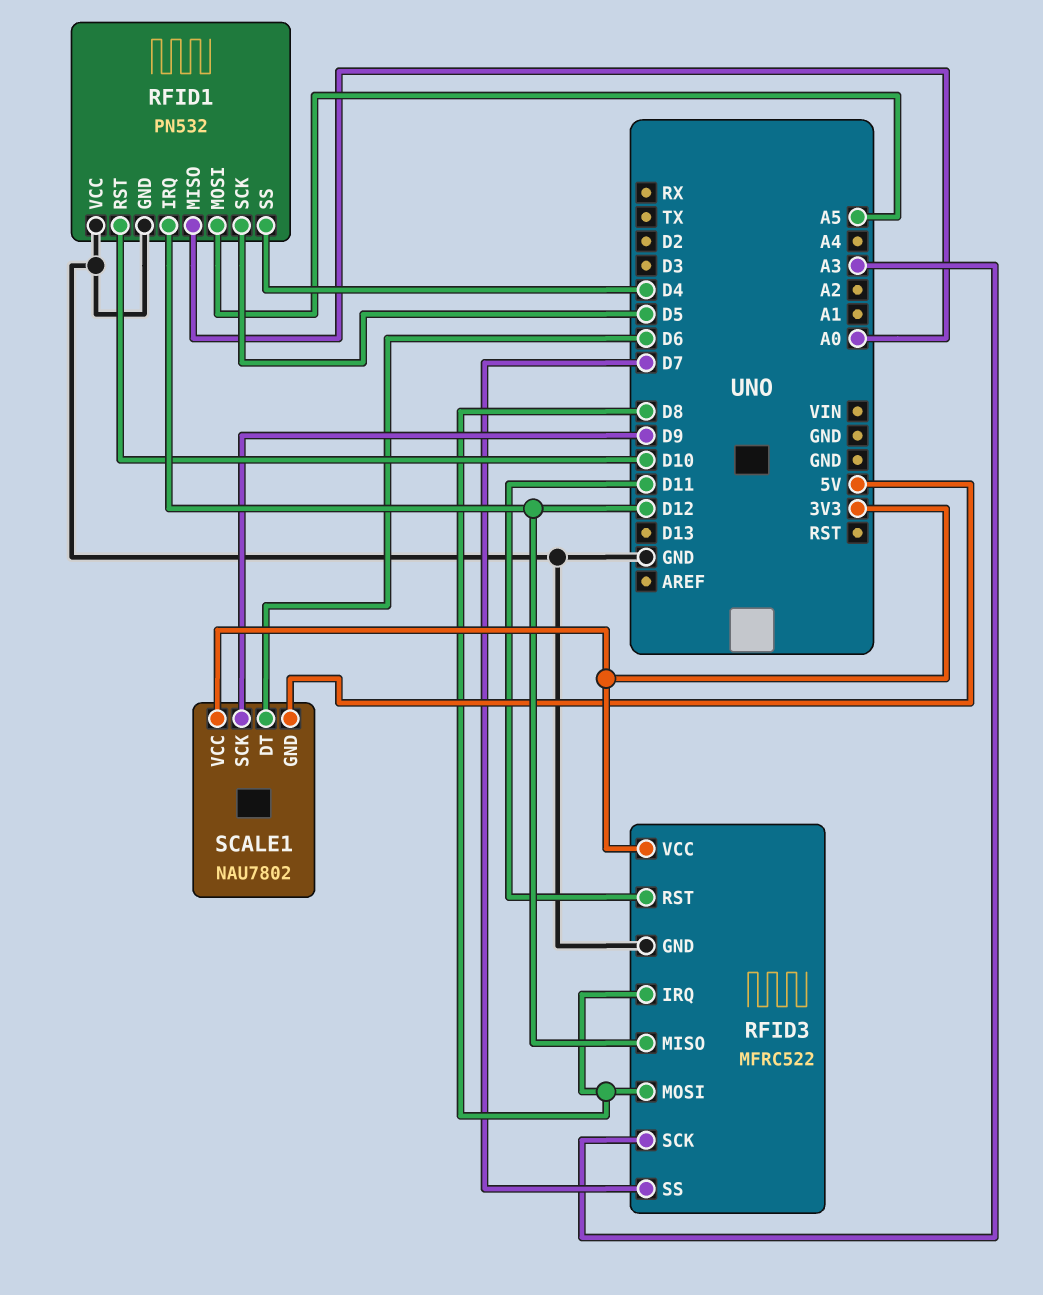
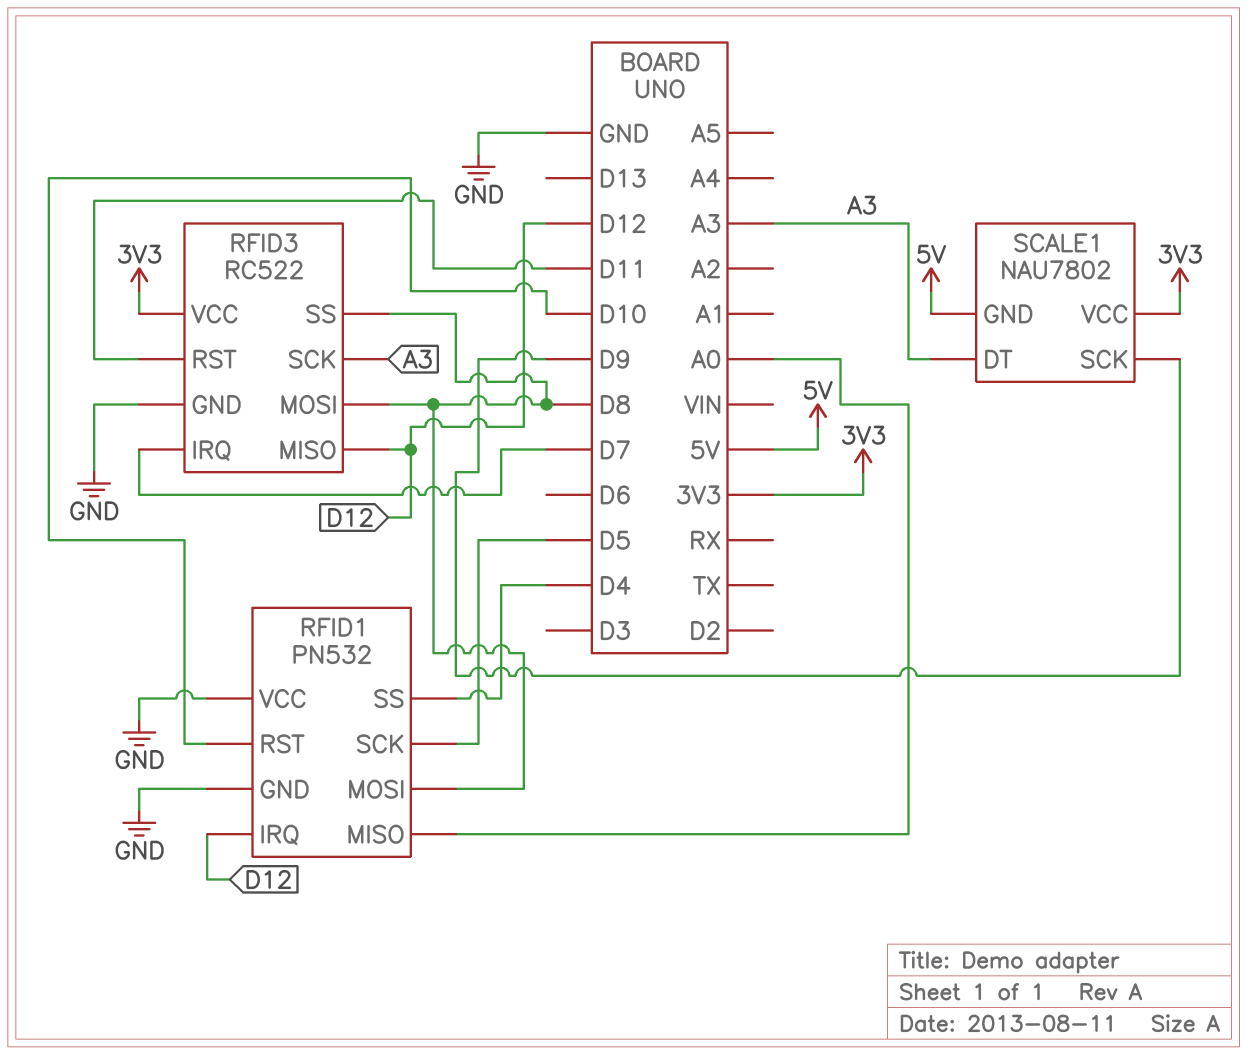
RFID1 pin MOSI: A5 -> D8
RFID3: MFRC522 -> RC522
RFID3 pin IRQ: D8 -> D7
RFID3 pin SS: D7 -> D8
SCALE1 pin DT: D6 -> A3

